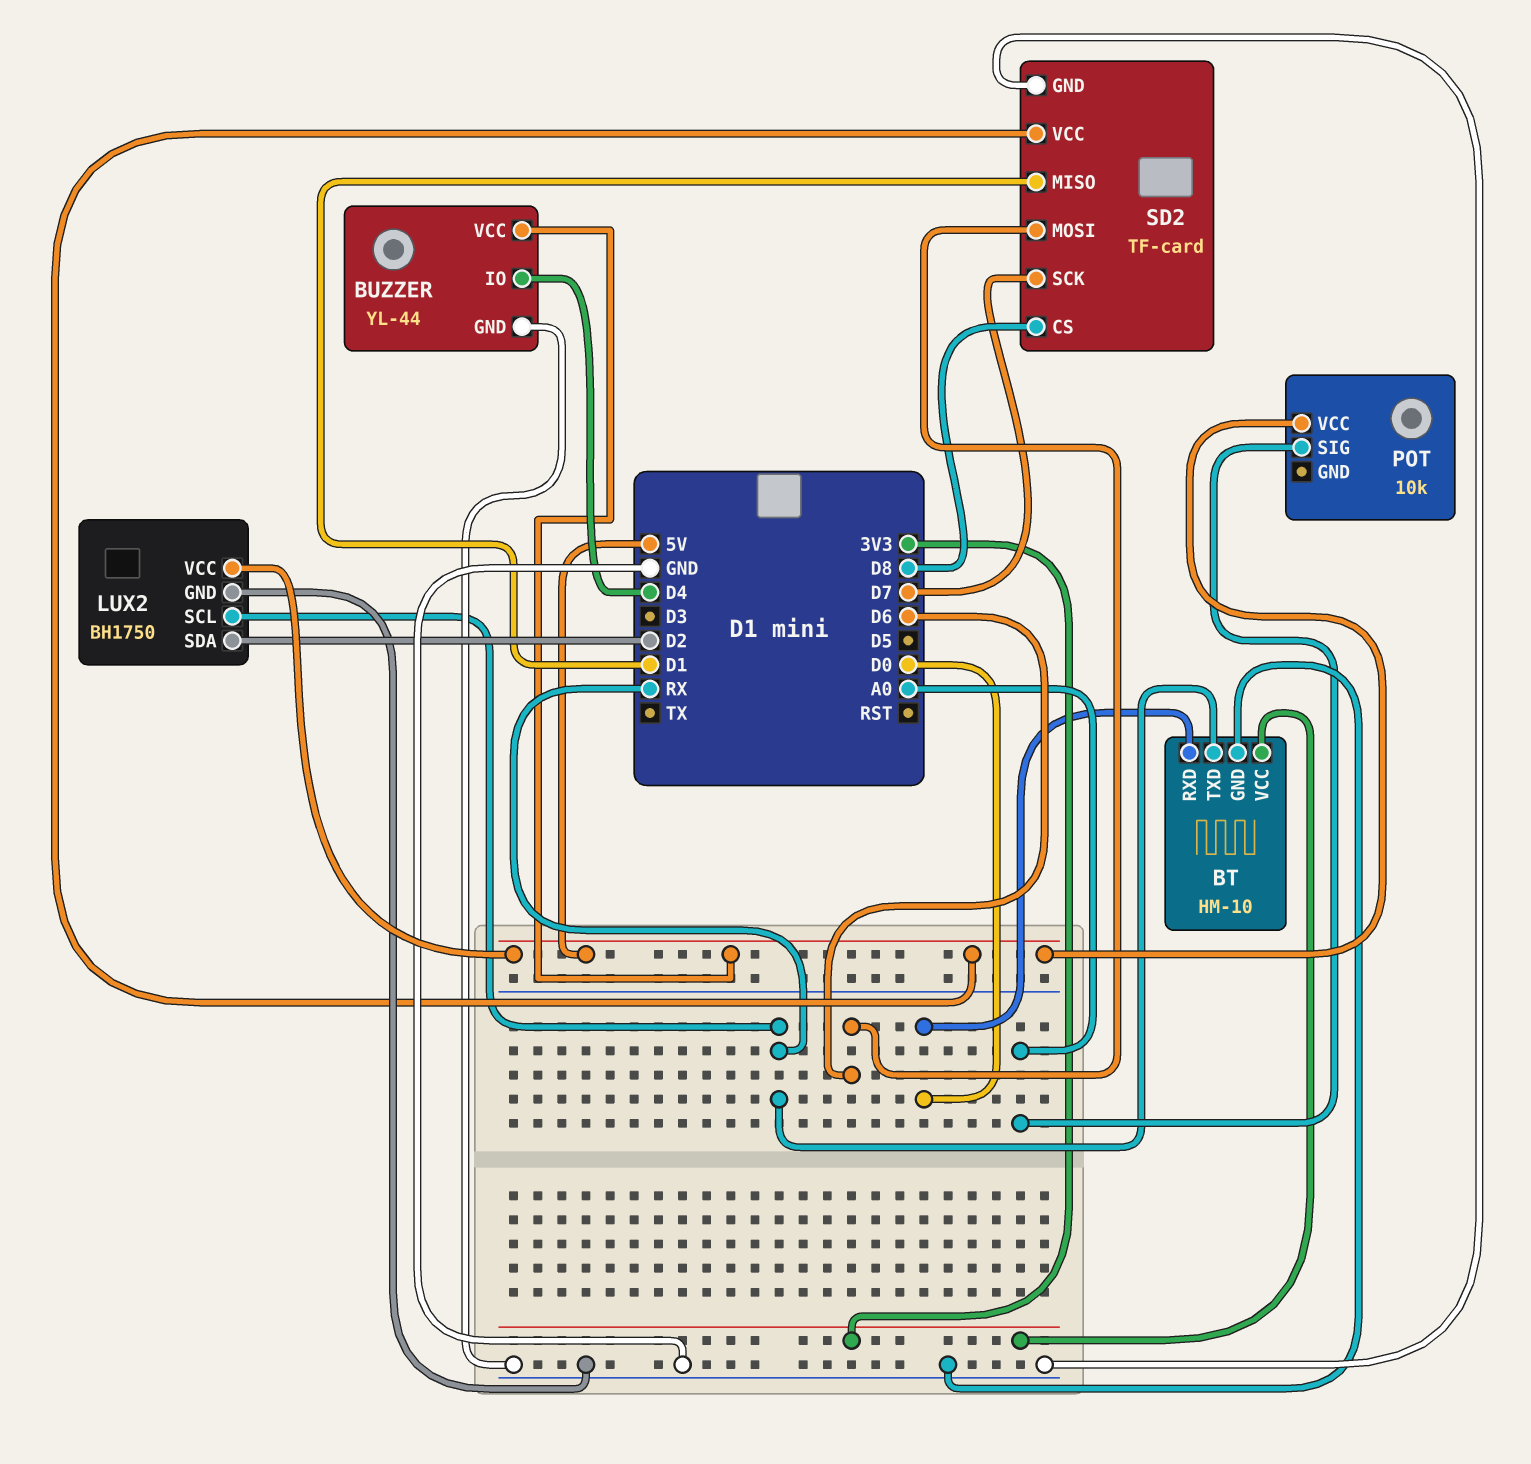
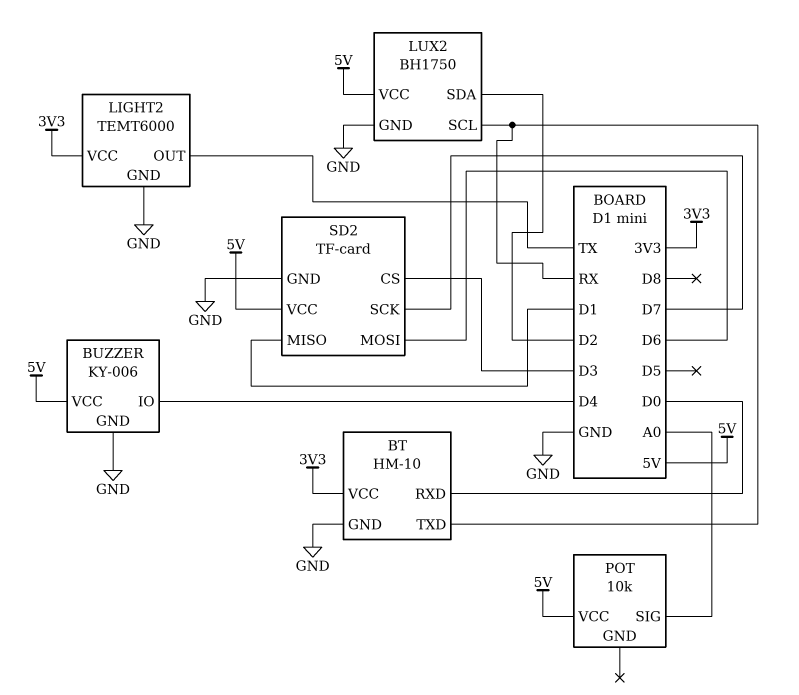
BUZZER: YL-44 -> KY-006
LIGHT2: none -> TEMT6000
LIGHT2 pin GND: none -> GND
LIGHT2 pin OUT: none -> TX
LIGHT2 pin VCC: none -> 3V3
SD2 pin CS: D8 -> D3

